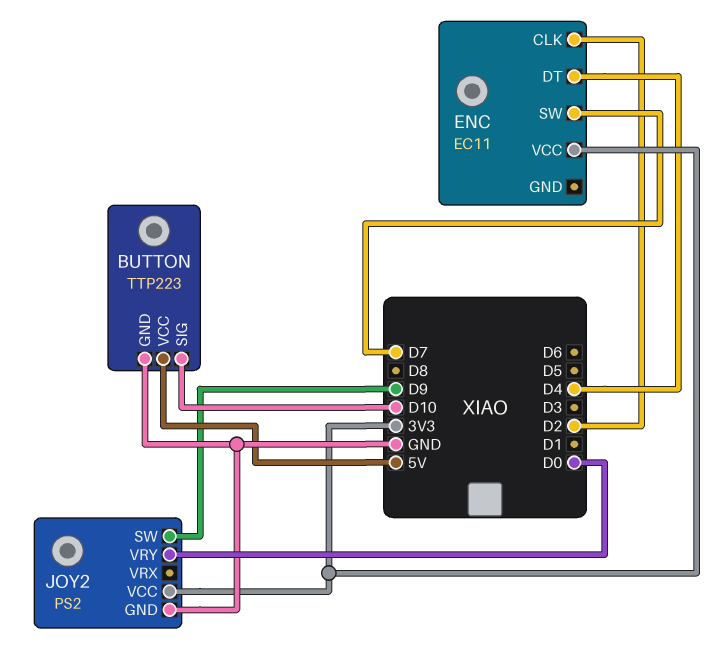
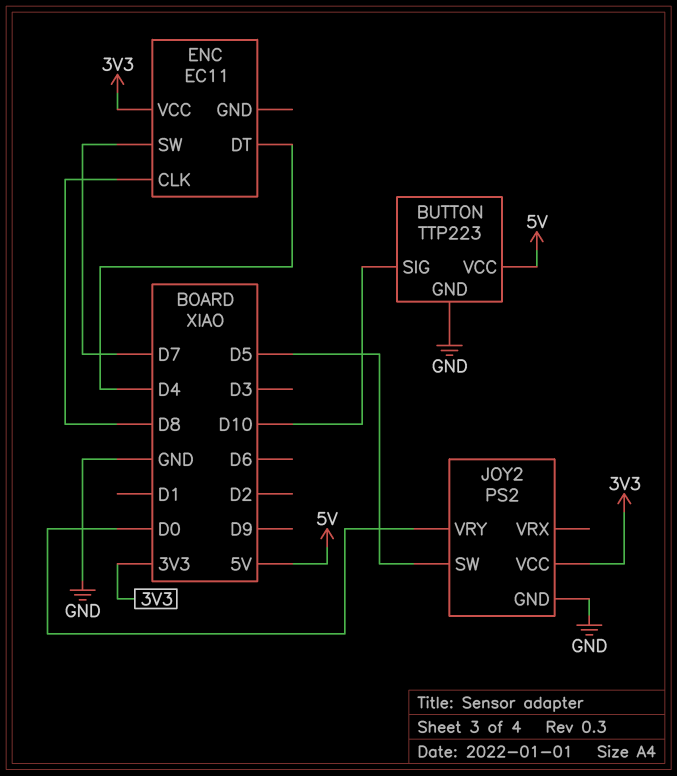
ENC pin CLK: D2 -> D8
JOY2 pin SW: D9 -> D5

